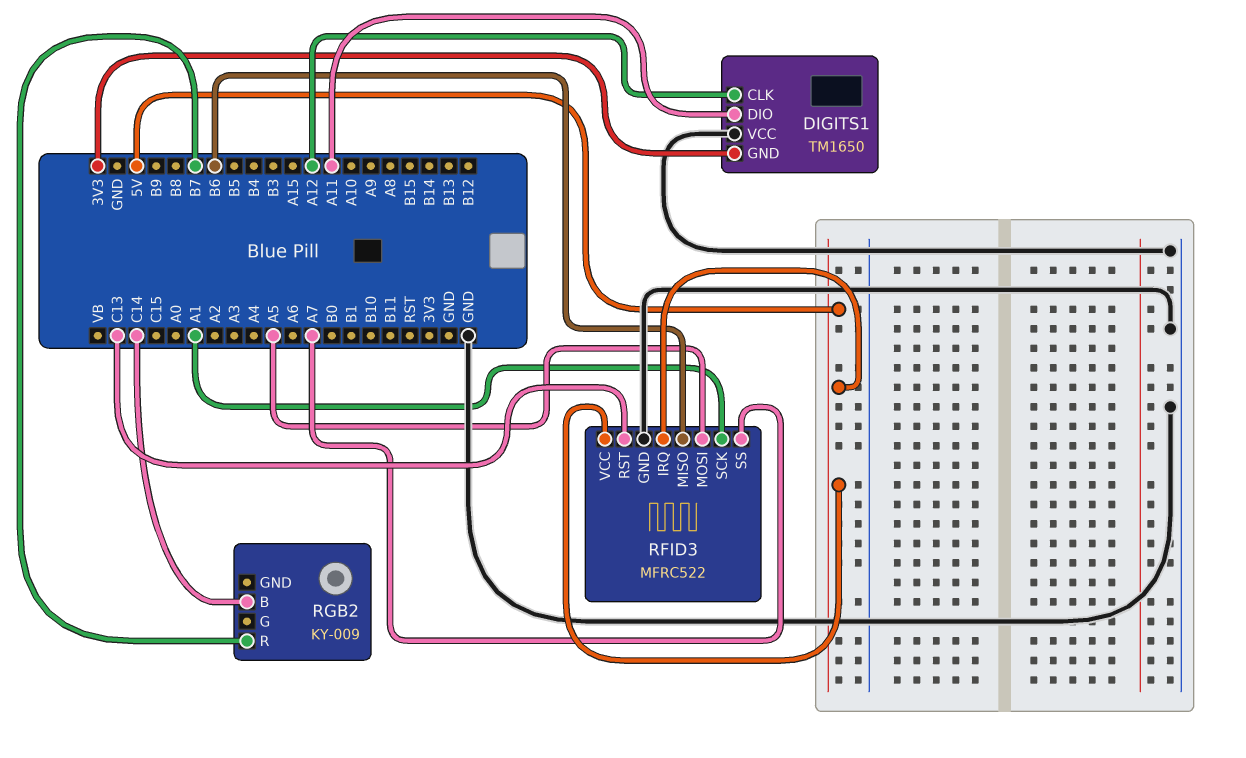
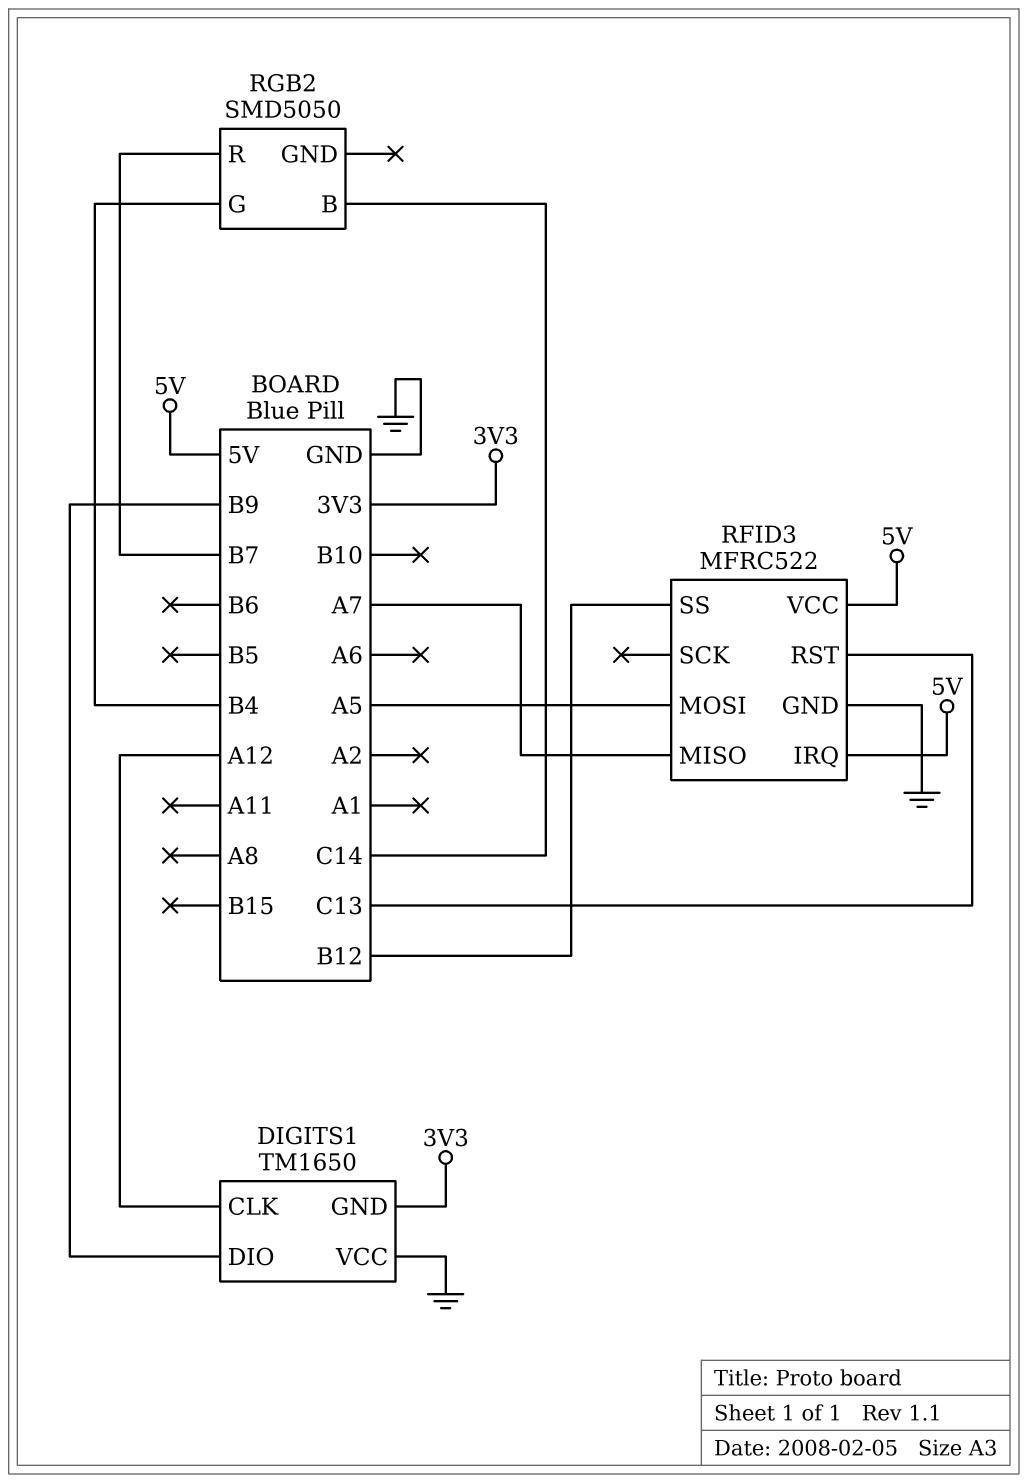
DIGITS1 pin DIO: A11 -> B9
RFID3 pin MISO: B6 -> A7
RFID3 pin SCK: A1 -> none
RFID3 pin SS: A7 -> B12
RGB2: KY-009 -> SMD5050
RGB2 pin G: none -> B4

